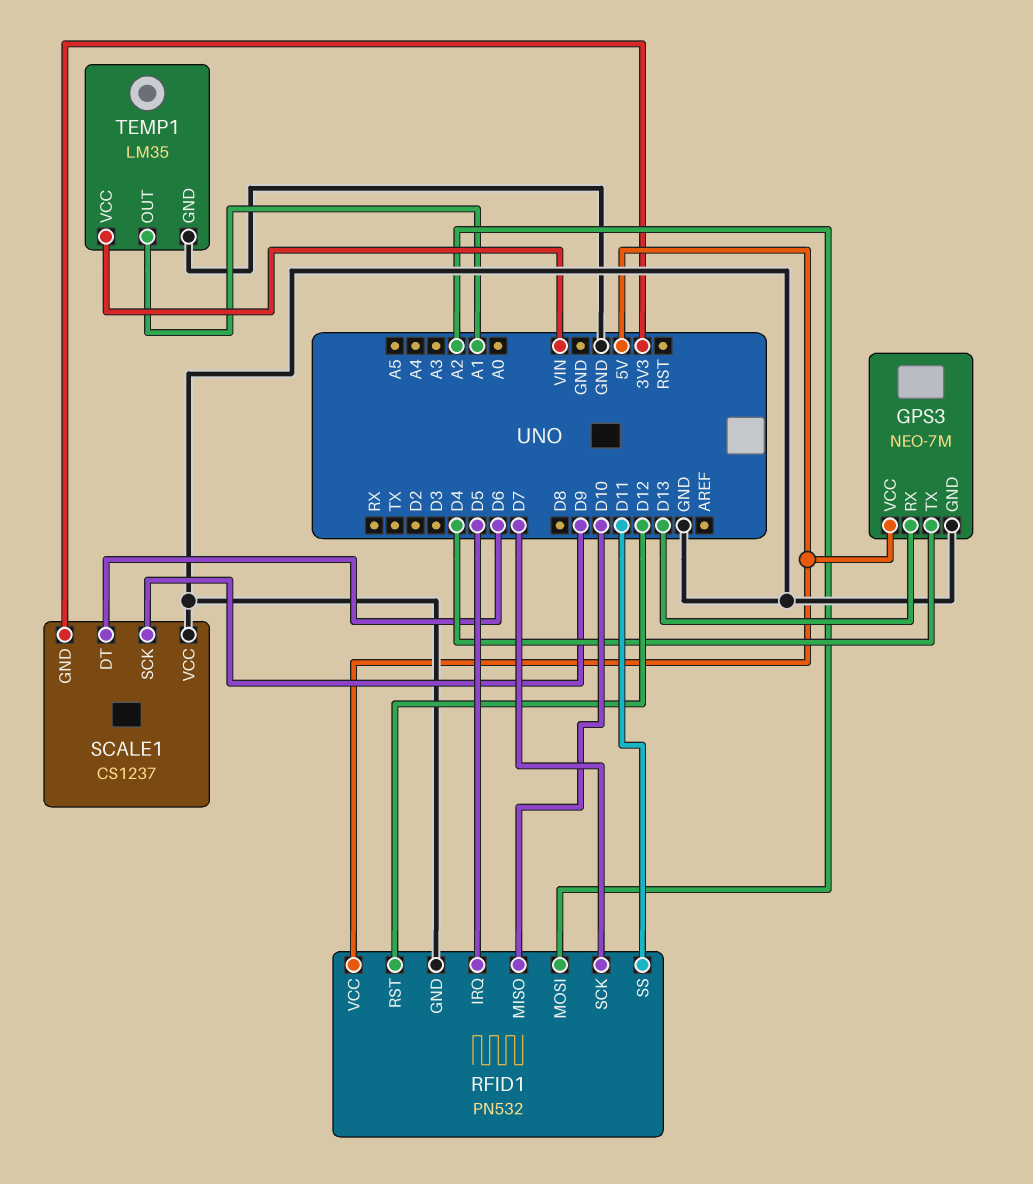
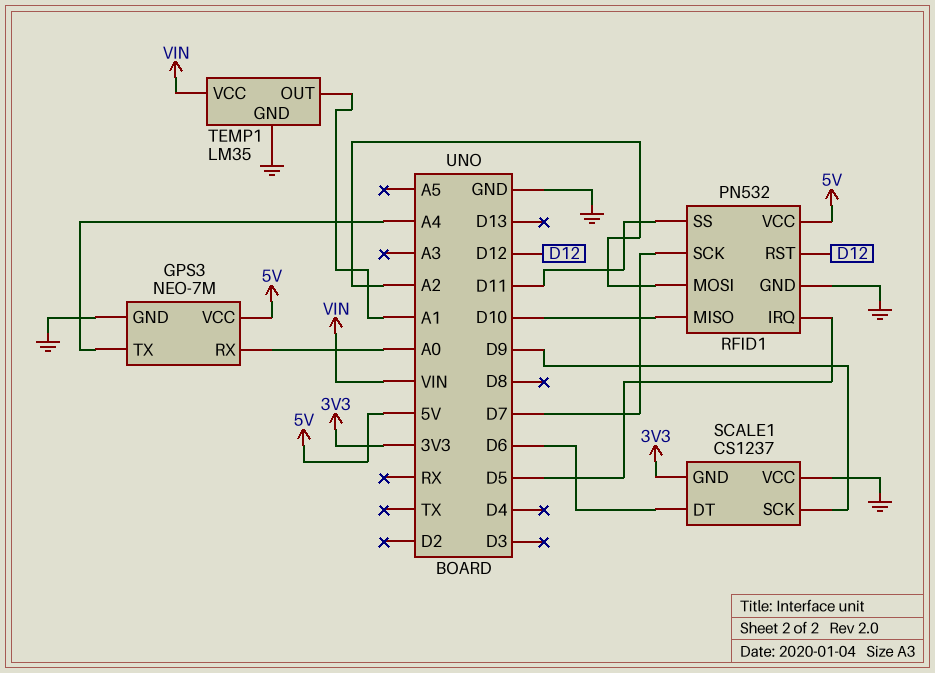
GPS3 pin RX: D13 -> A0
GPS3 pin TX: D4 -> A4

